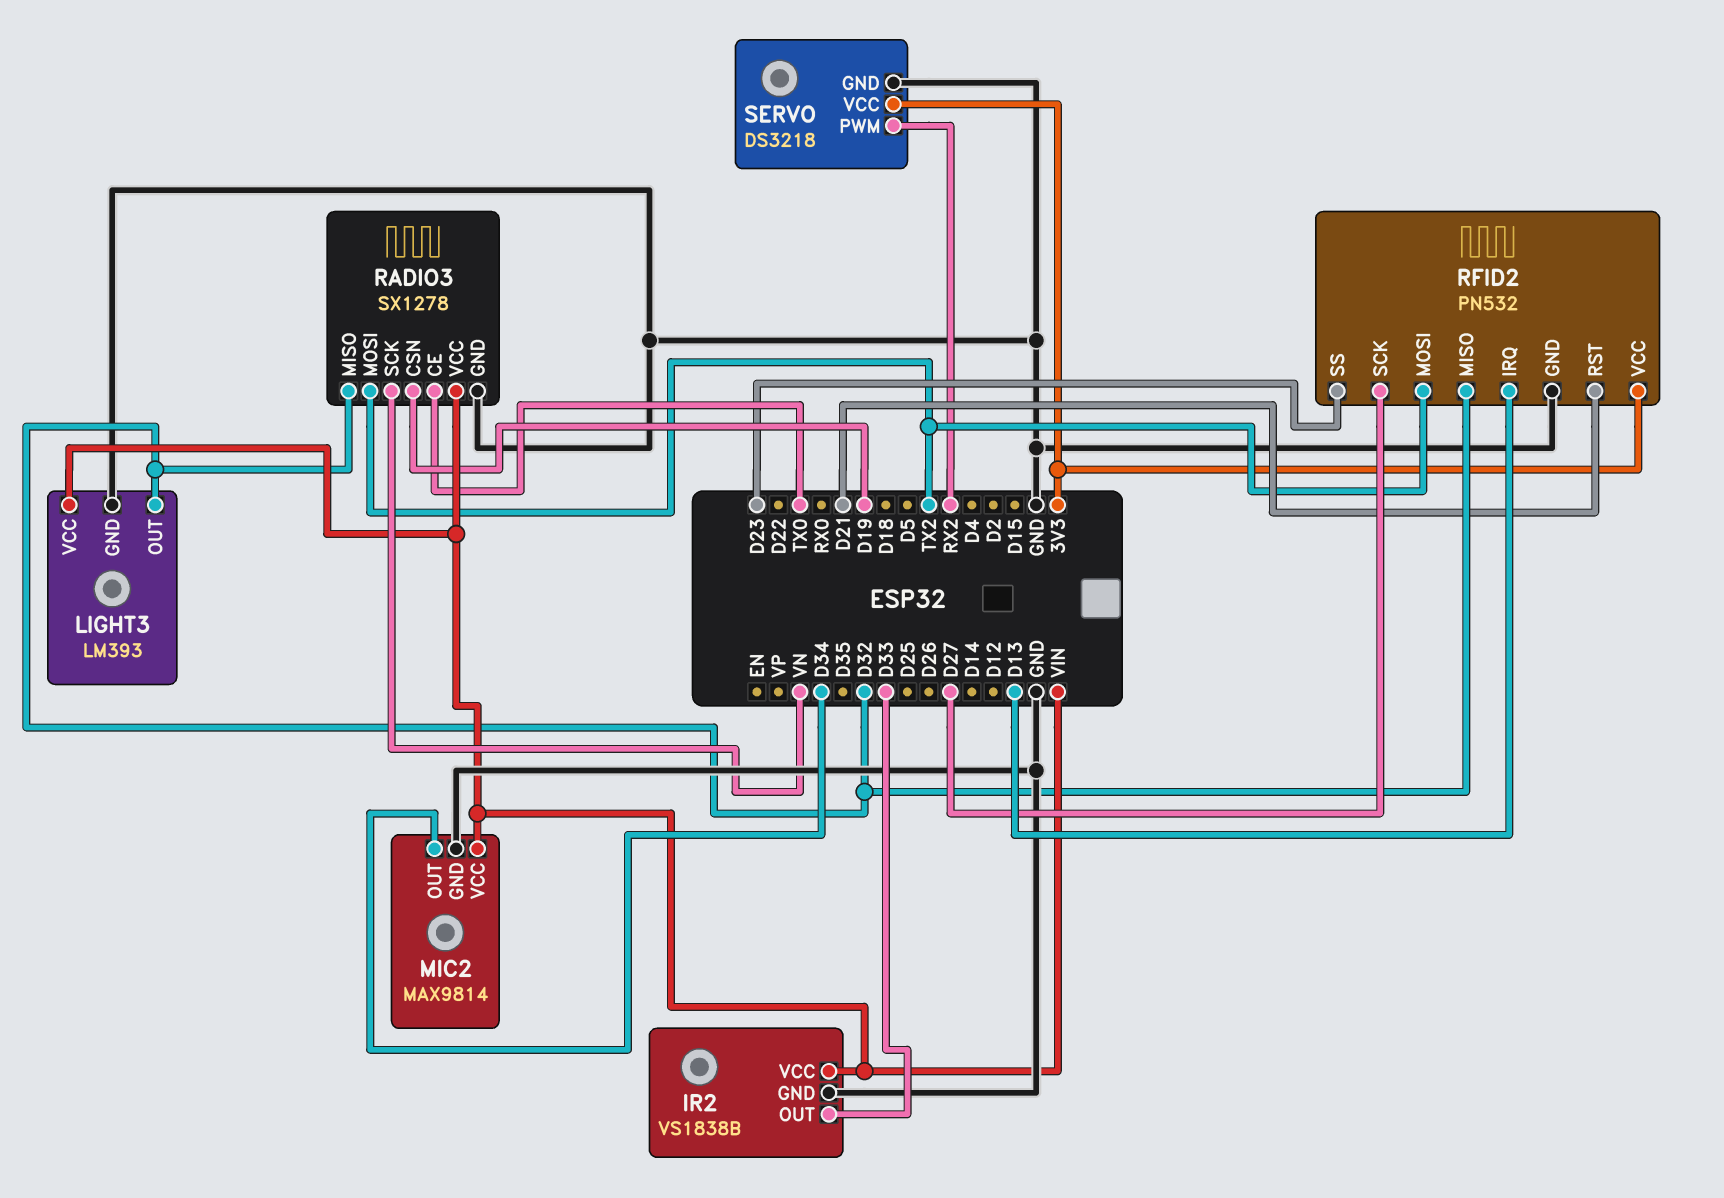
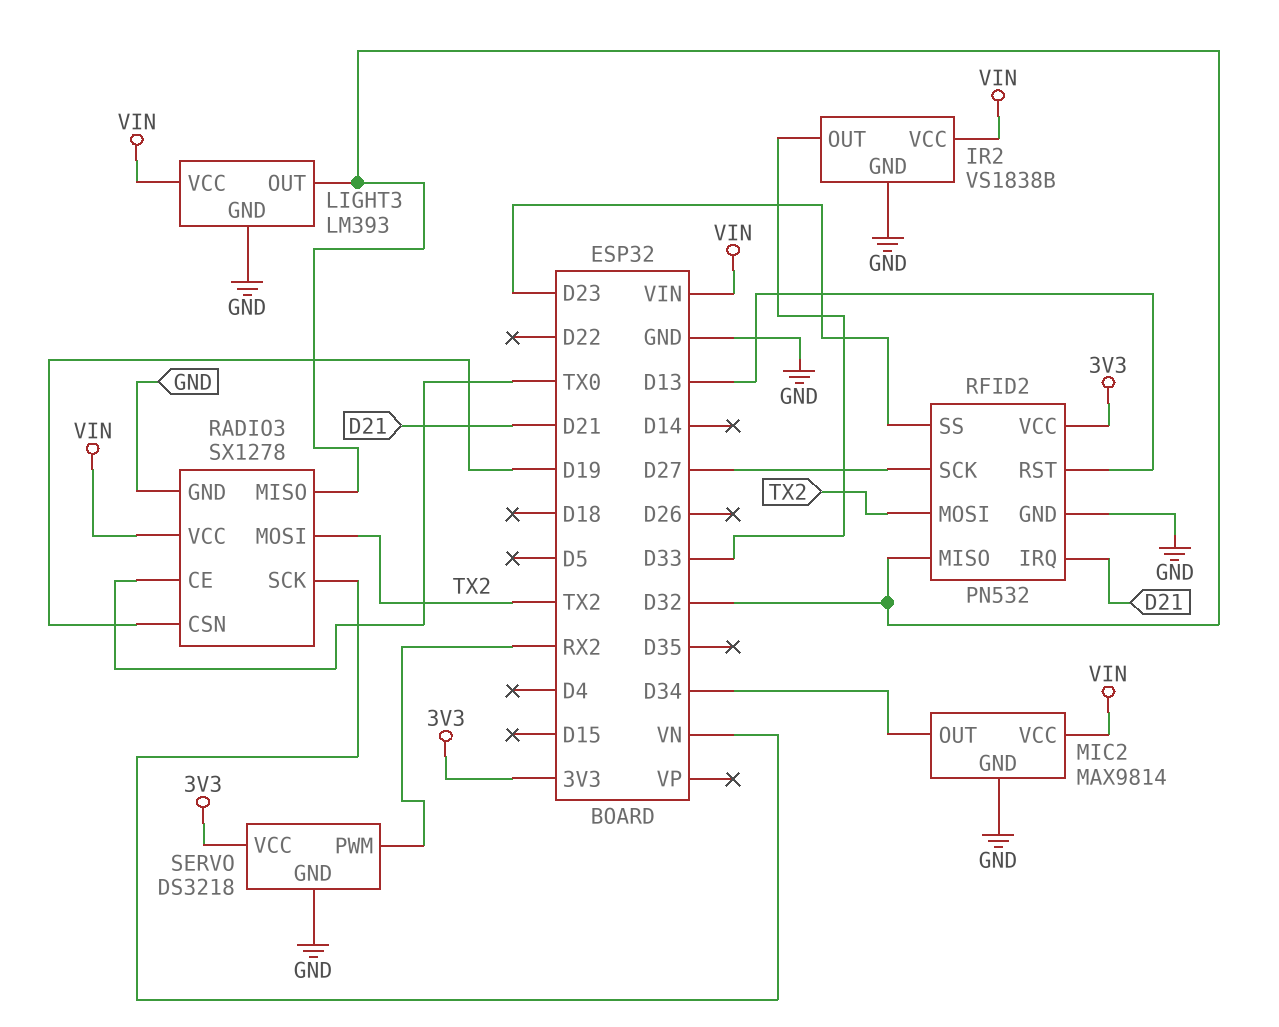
RFID2 pin IRQ: D13 -> D21
RFID2 pin RST: D21 -> D13

